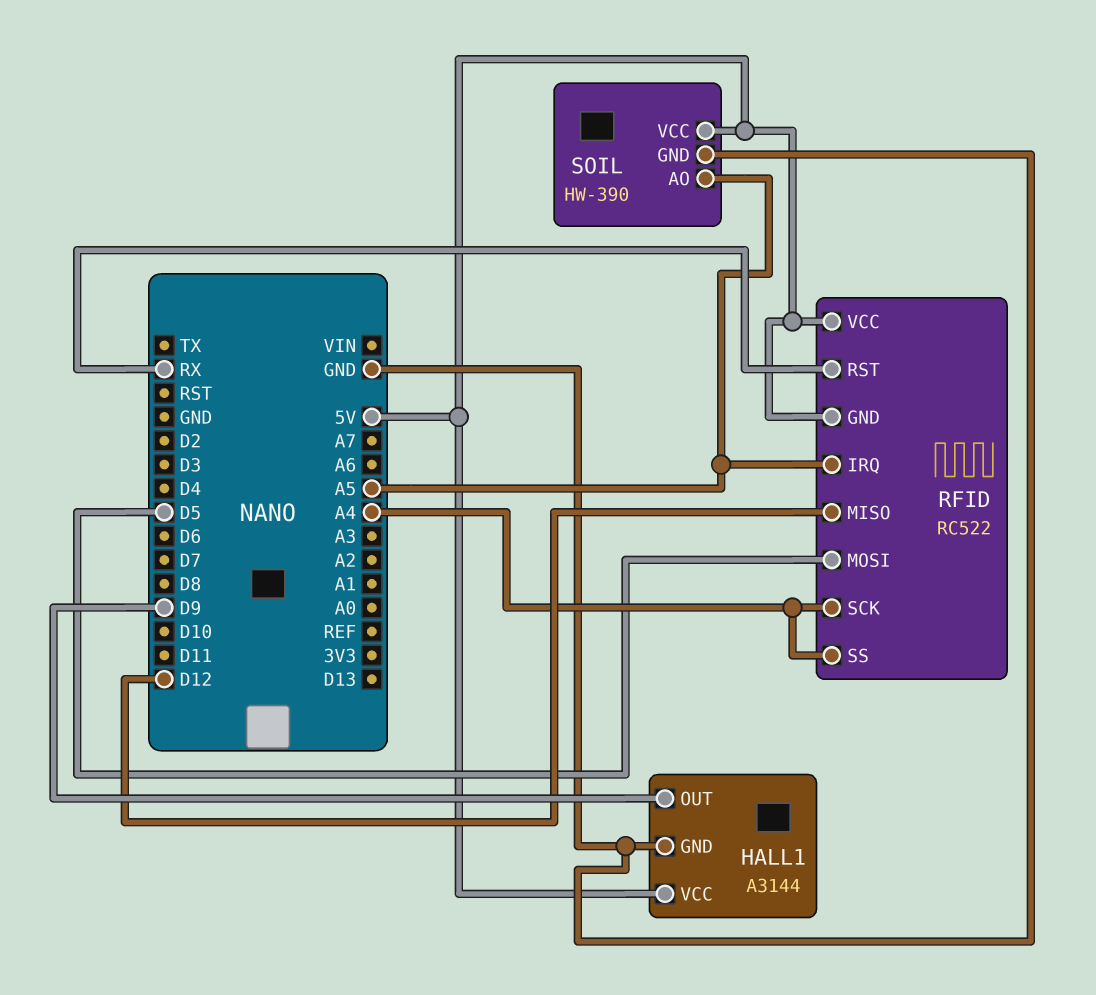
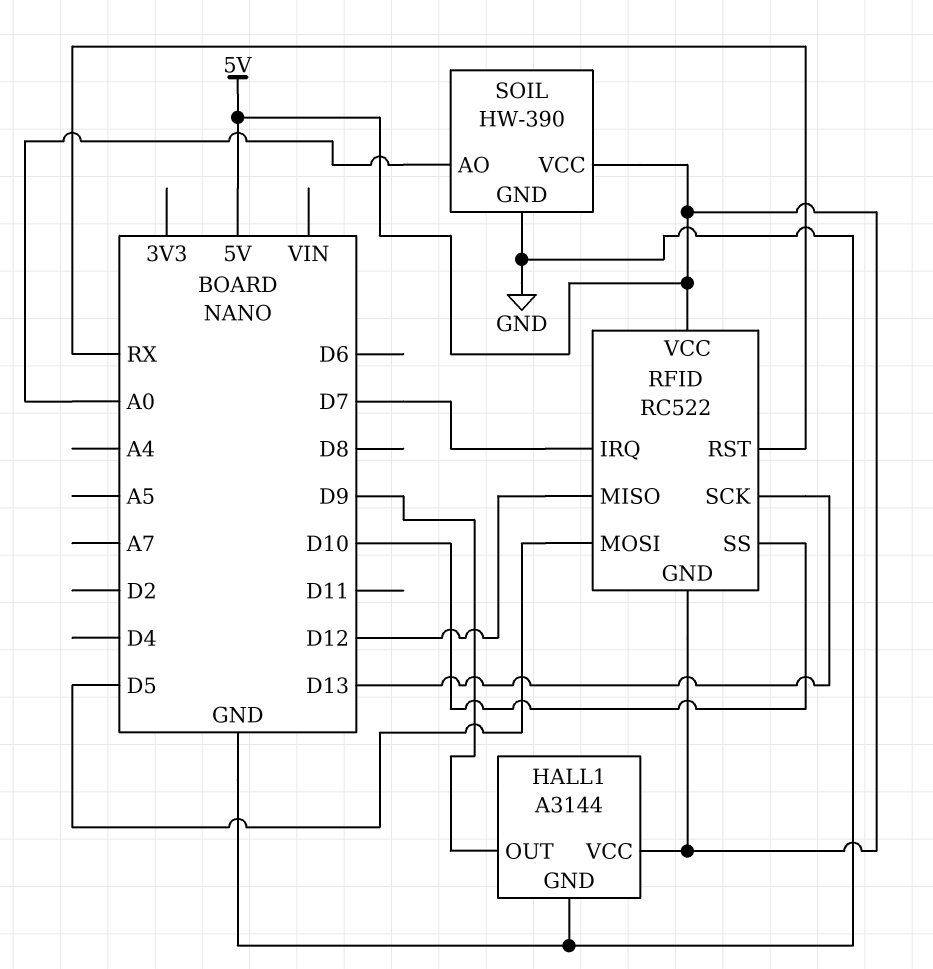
RFID pin IRQ: A5 -> D7
RFID pin SCK: A4 -> D13
RFID pin SS: A4 -> D10
SOIL pin AO: A5 -> A0

